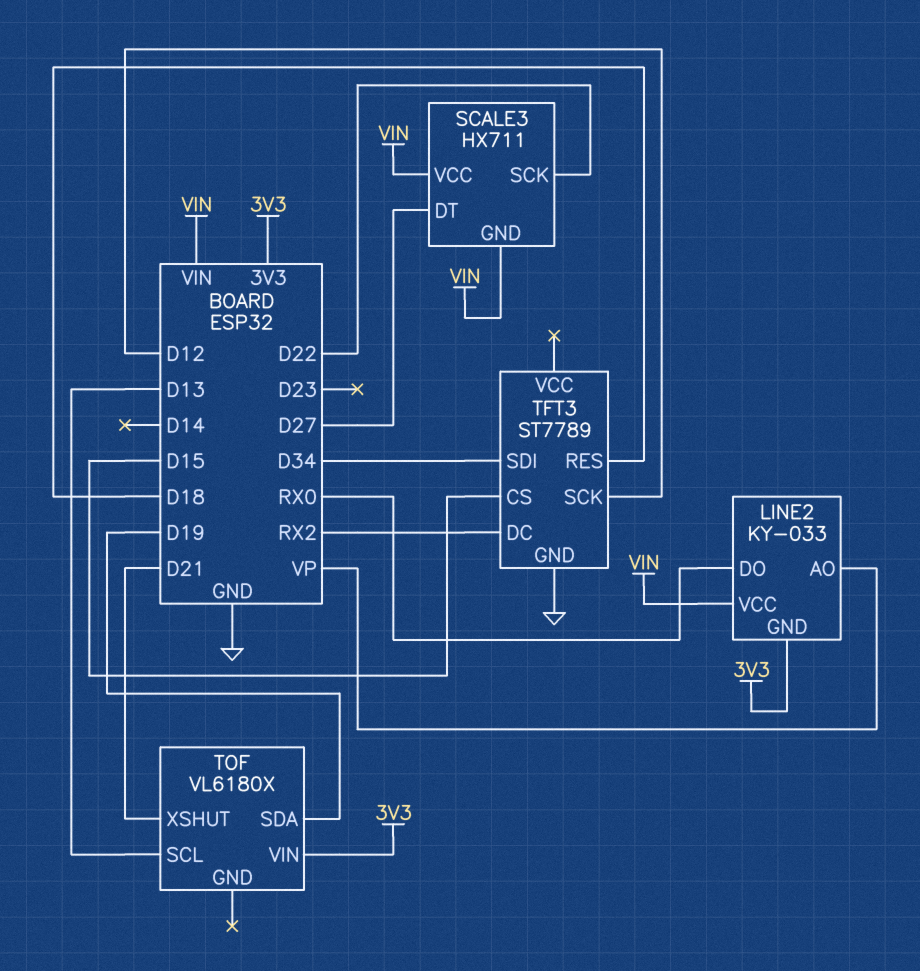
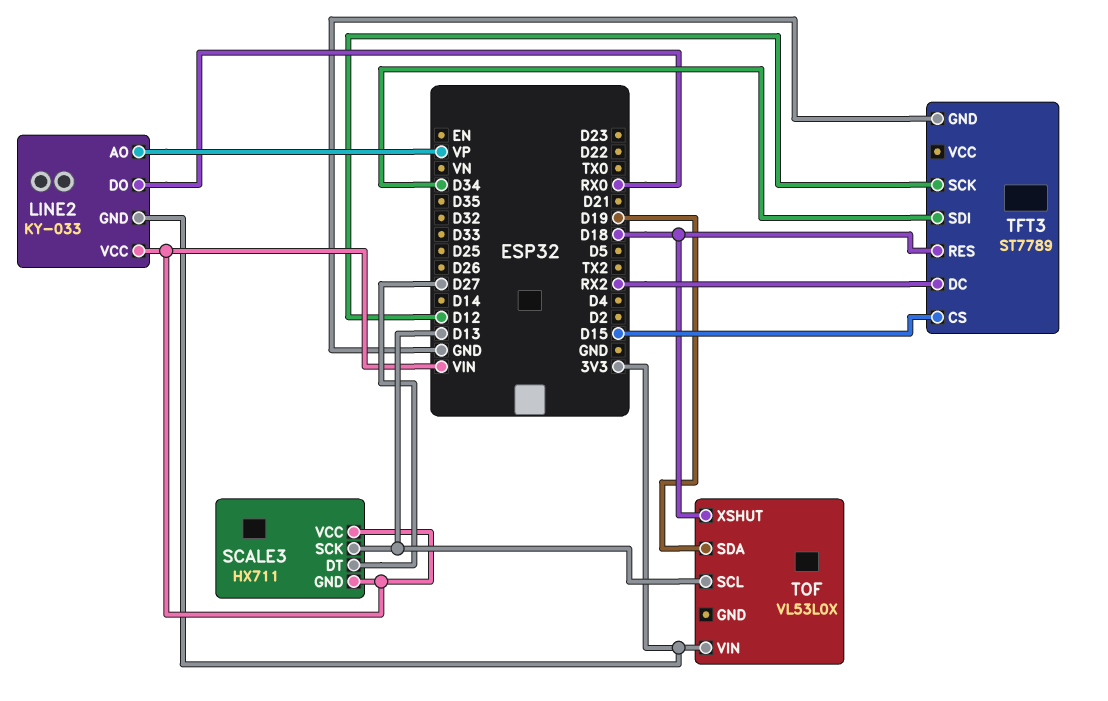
SCALE3 pin SCK: D22 -> D13
TOF: VL6180X -> VL53L0X
TOF pin XSHUT: D21 -> D18

